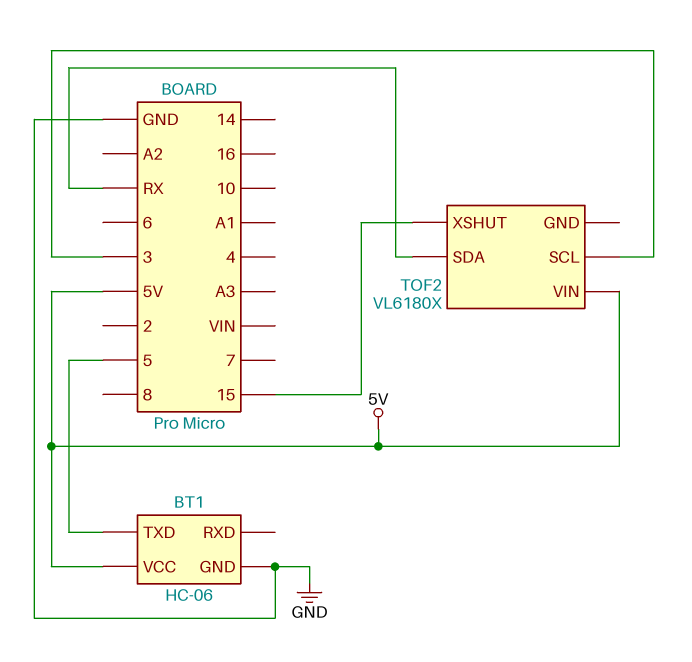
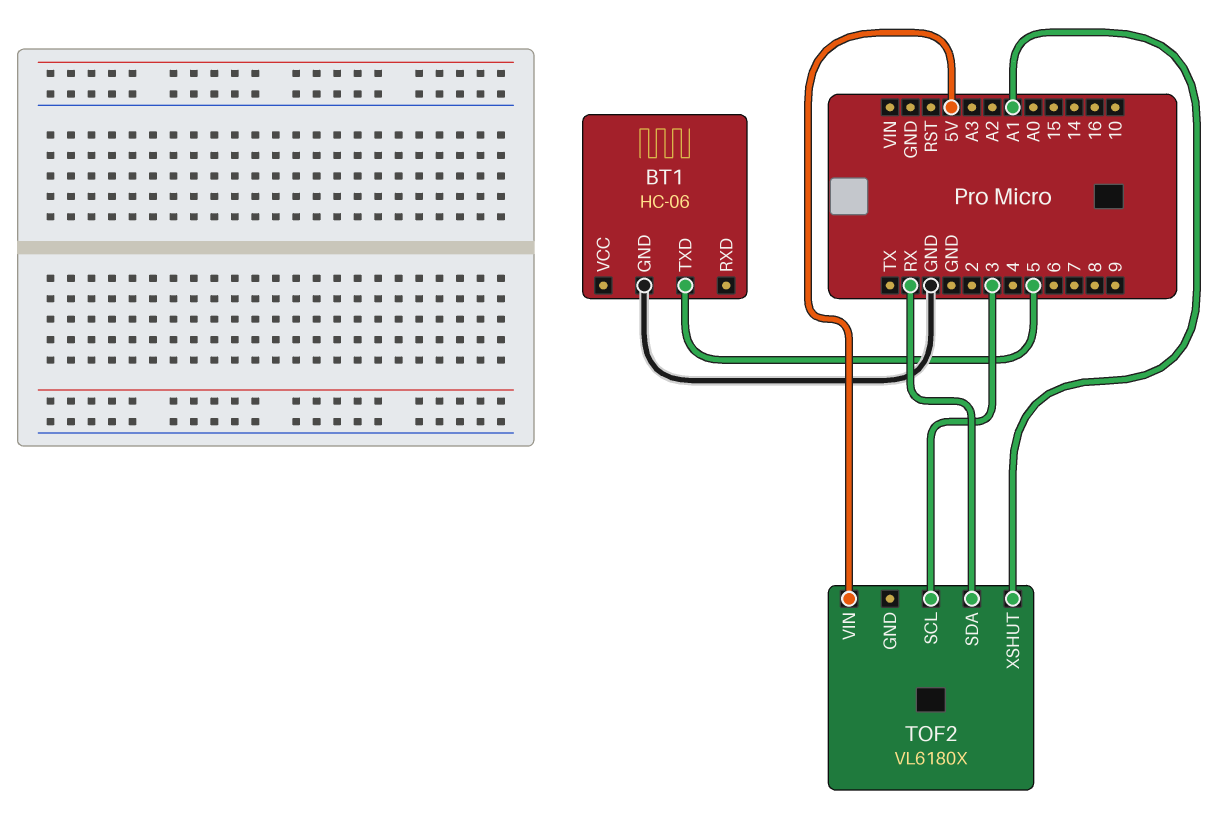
BT1 pin VCC: 5V -> none
TOF2 pin XSHUT: 15 -> A1

